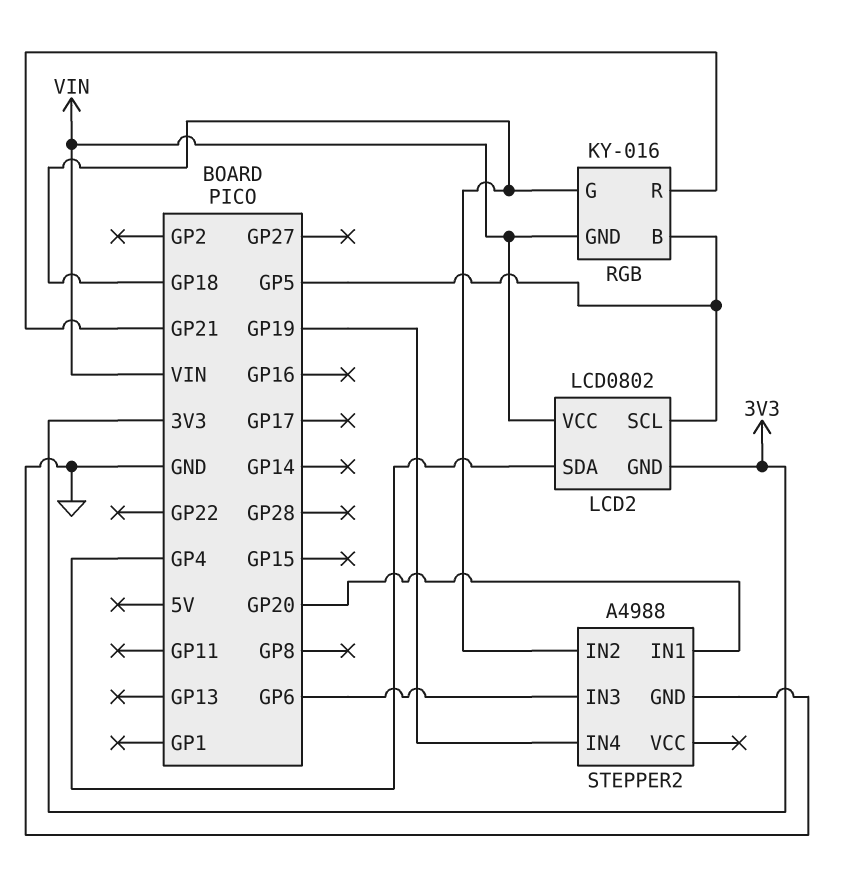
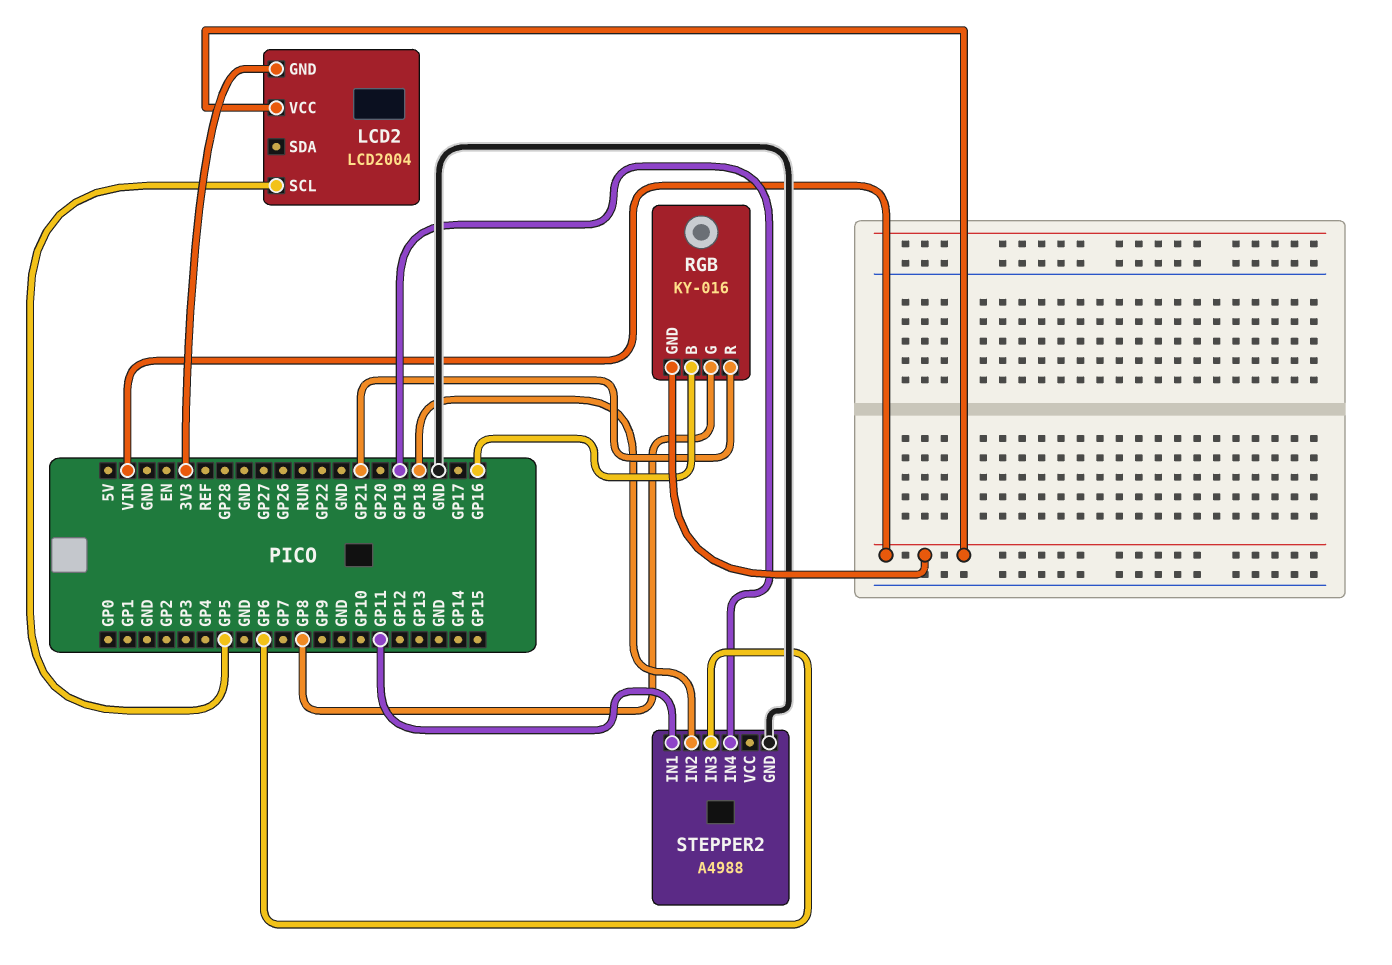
LCD2: LCD0802 -> LCD2004
LCD2 pin SDA: GP4 -> none
RGB pin B: GP5 -> GP16
RGB pin G: GP18 -> GP8
STEPPER2 pin IN1: GP20 -> GP11

